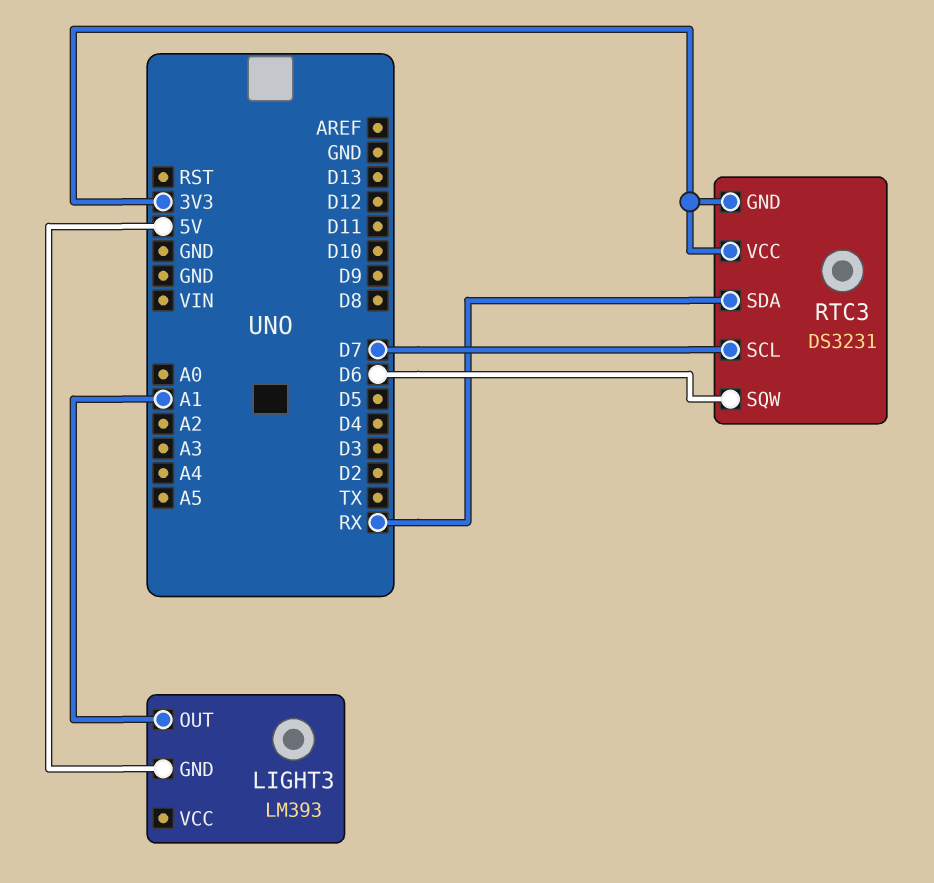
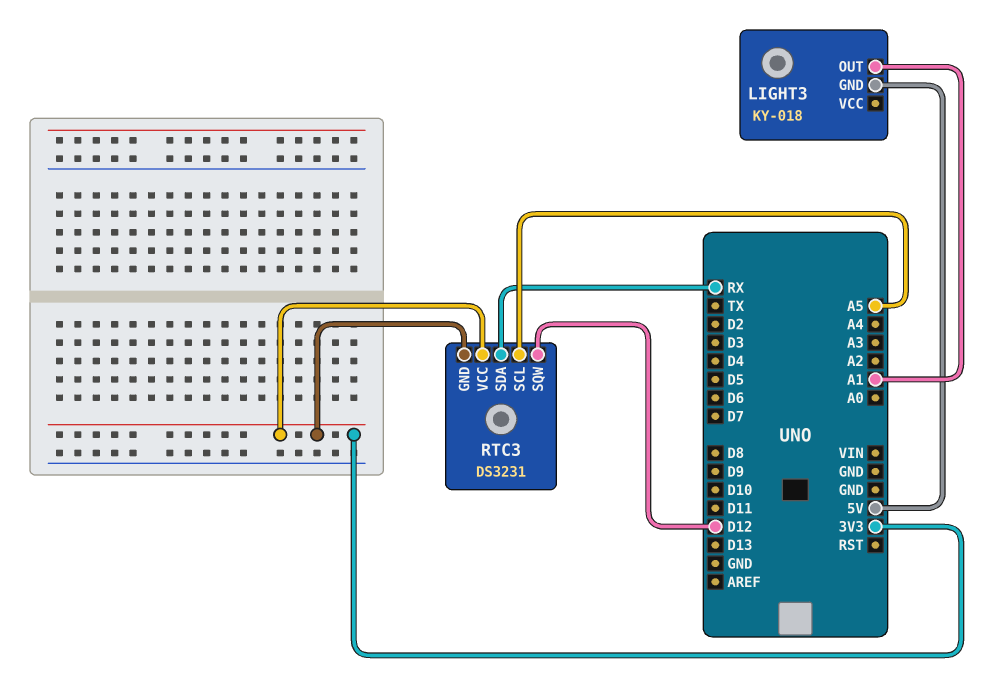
LIGHT3: LM393 -> KY-018
RTC3 pin SCL: D7 -> A5
RTC3 pin SQW: D6 -> D12

